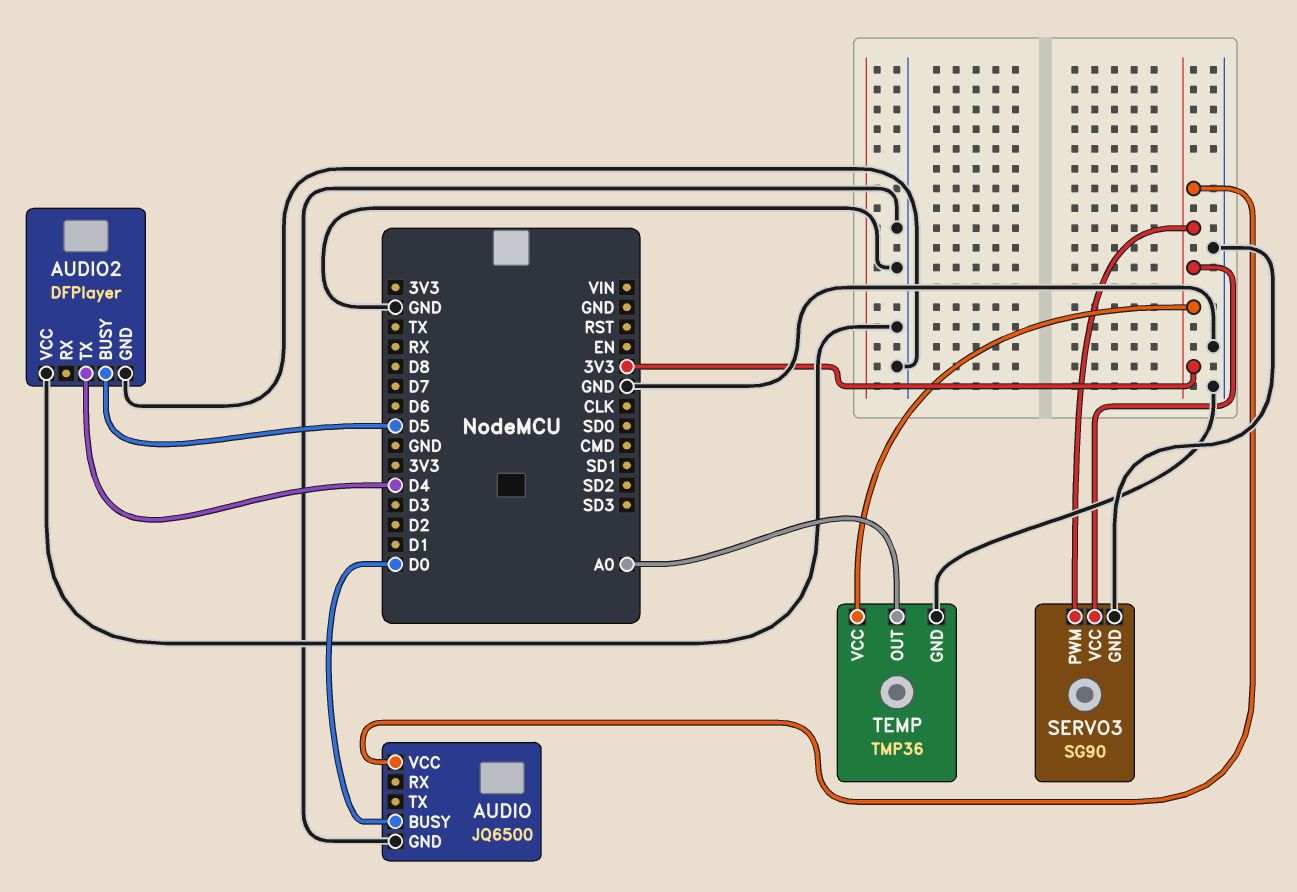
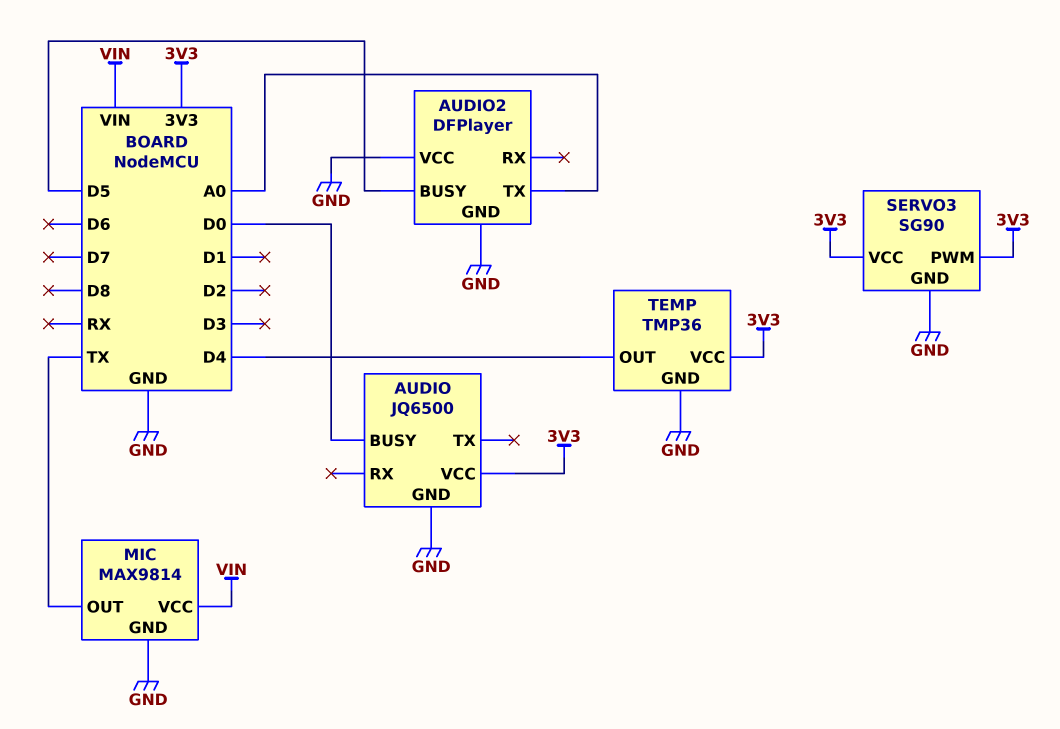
AUDIO2 pin TX: D4 -> A0
MIC: none -> MAX9814
MIC pin GND: none -> GND
MIC pin OUT: none -> TX
MIC pin VCC: none -> VIN
TEMP pin OUT: A0 -> D4

